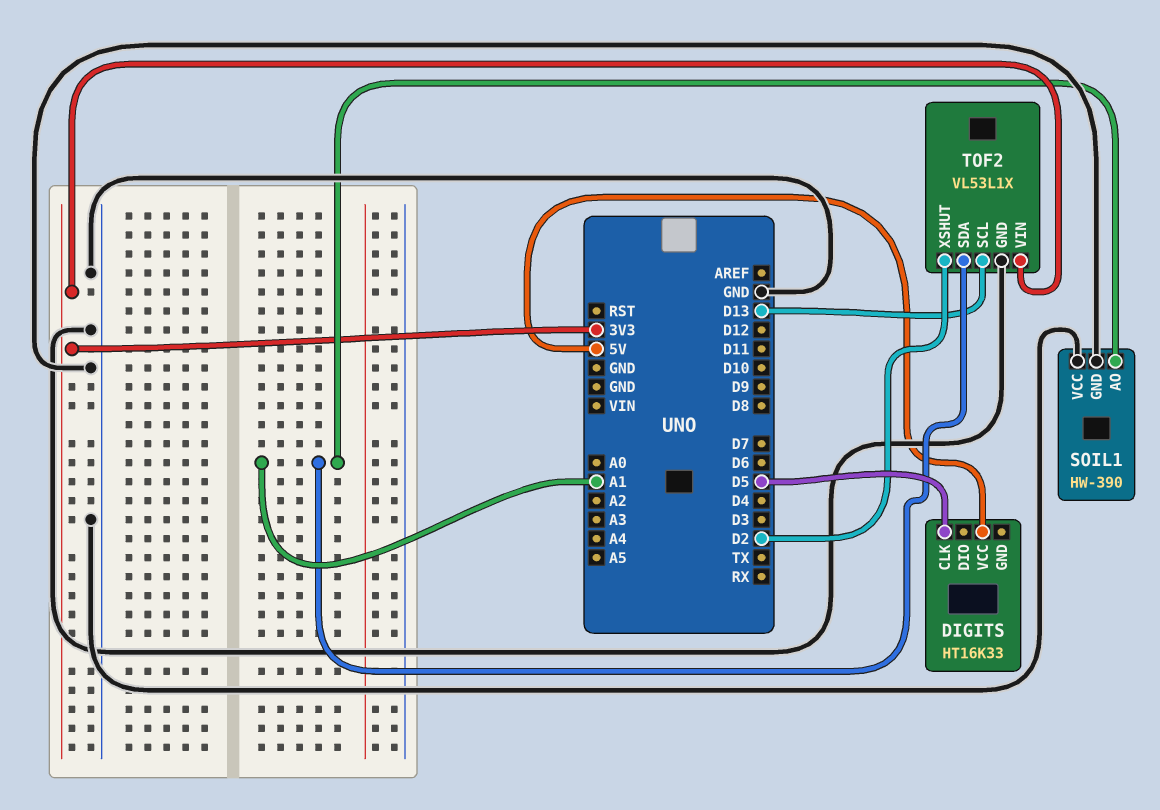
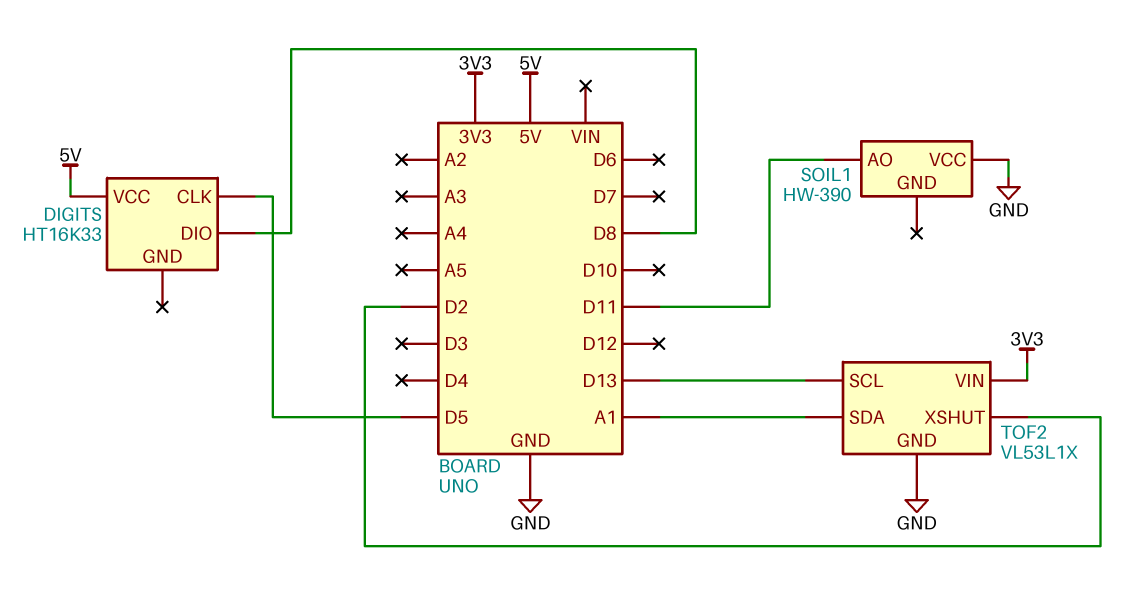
DIGITS pin DIO: none -> D8
SOIL1 pin AO: A1 -> D11
SOIL1 pin GND: GND -> none

